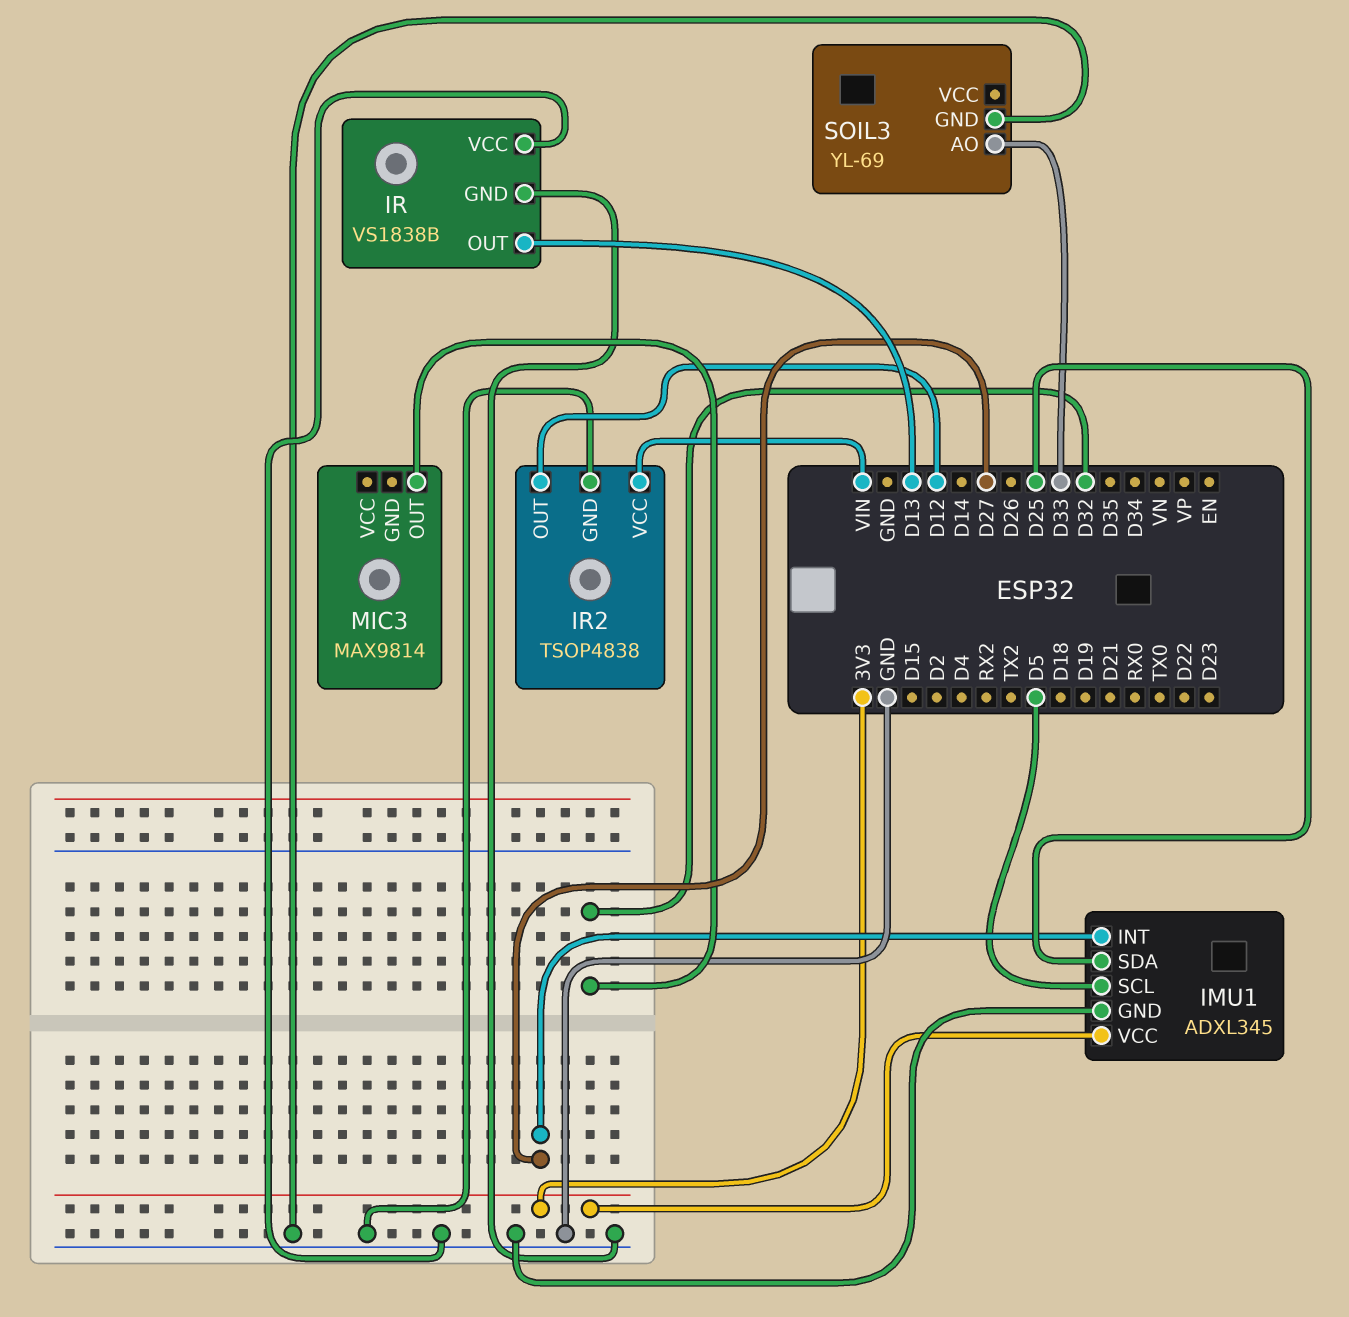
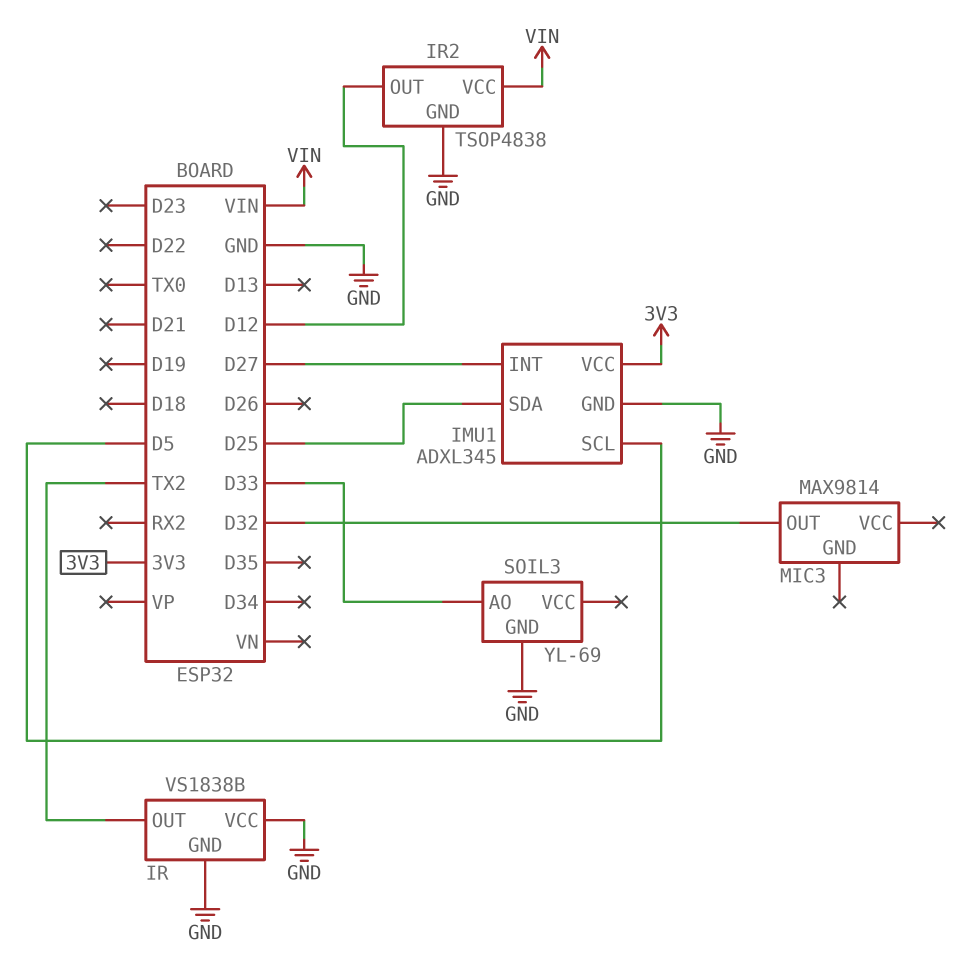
IR pin OUT: D13 -> TX2

